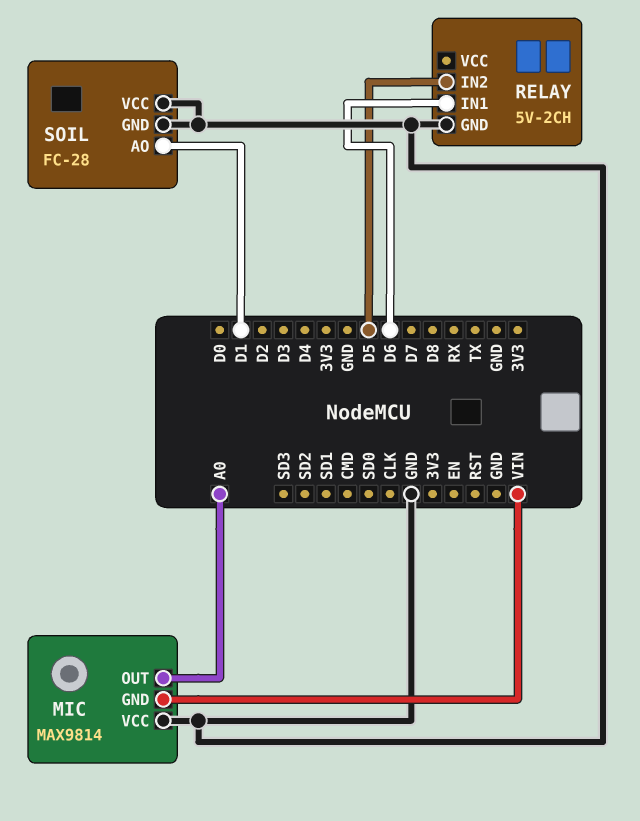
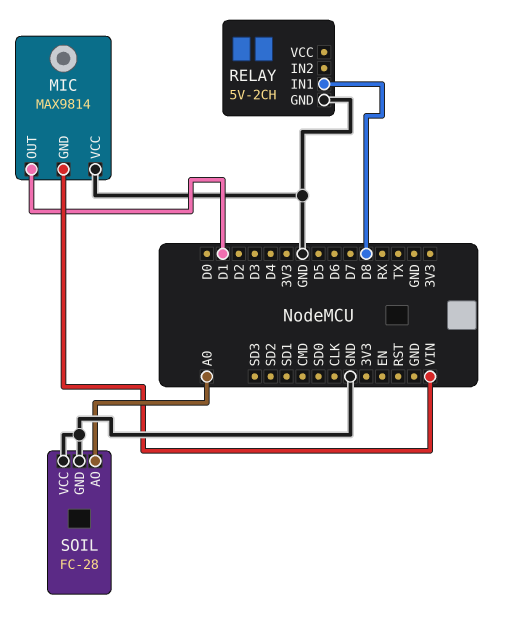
MIC pin OUT: A0 -> D1
RELAY pin IN1: D6 -> D8
RELAY pin IN2: D5 -> none
SOIL pin AO: D1 -> A0

